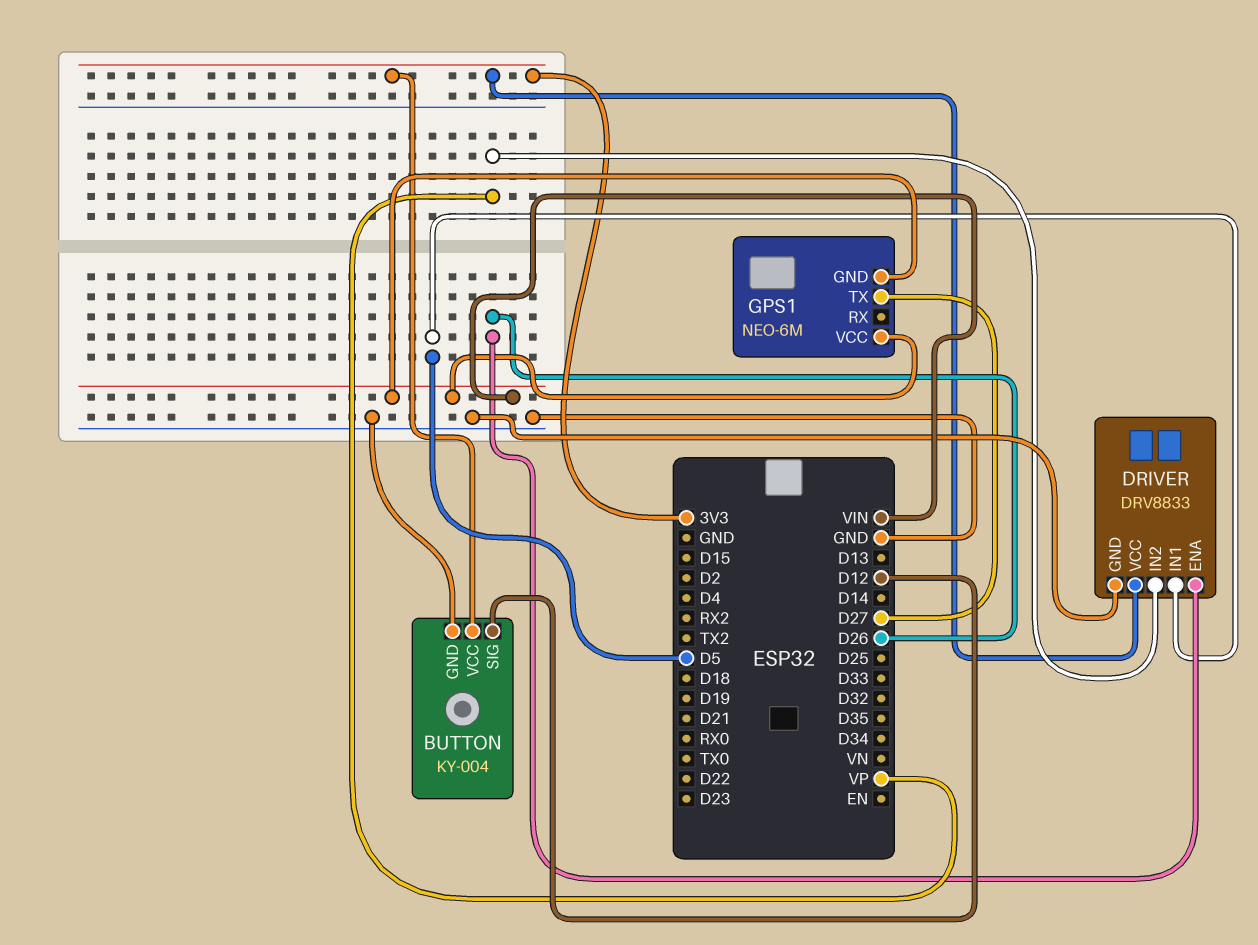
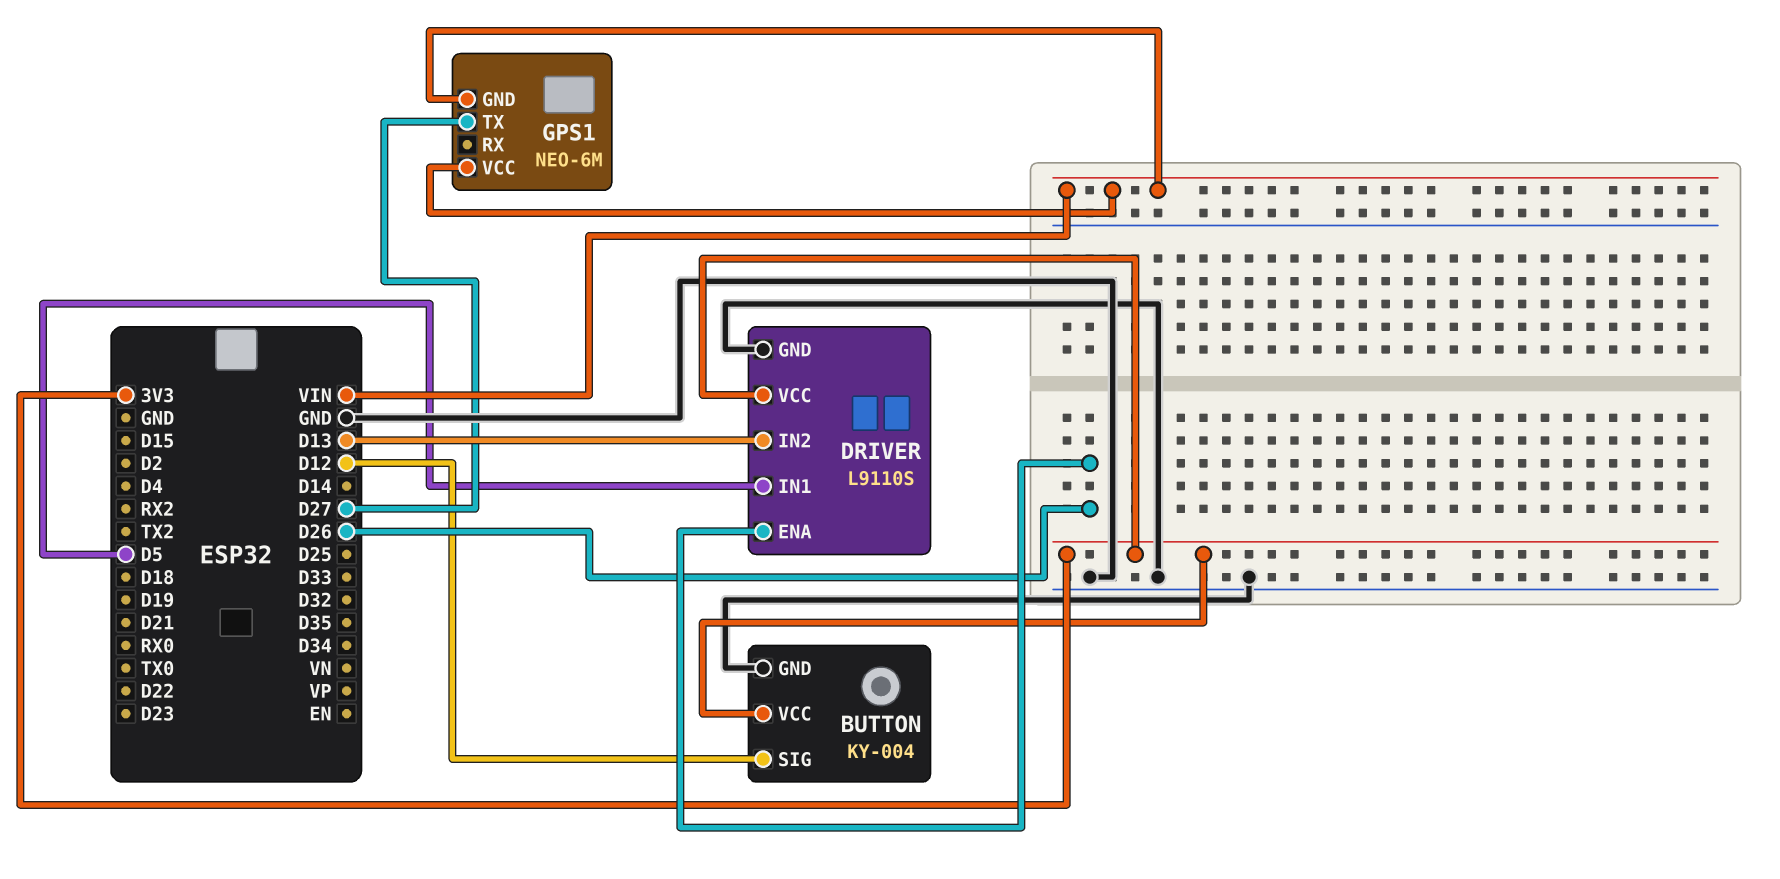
DRIVER: DRV8833 -> L9110S
DRIVER pin IN2: VP -> D13

